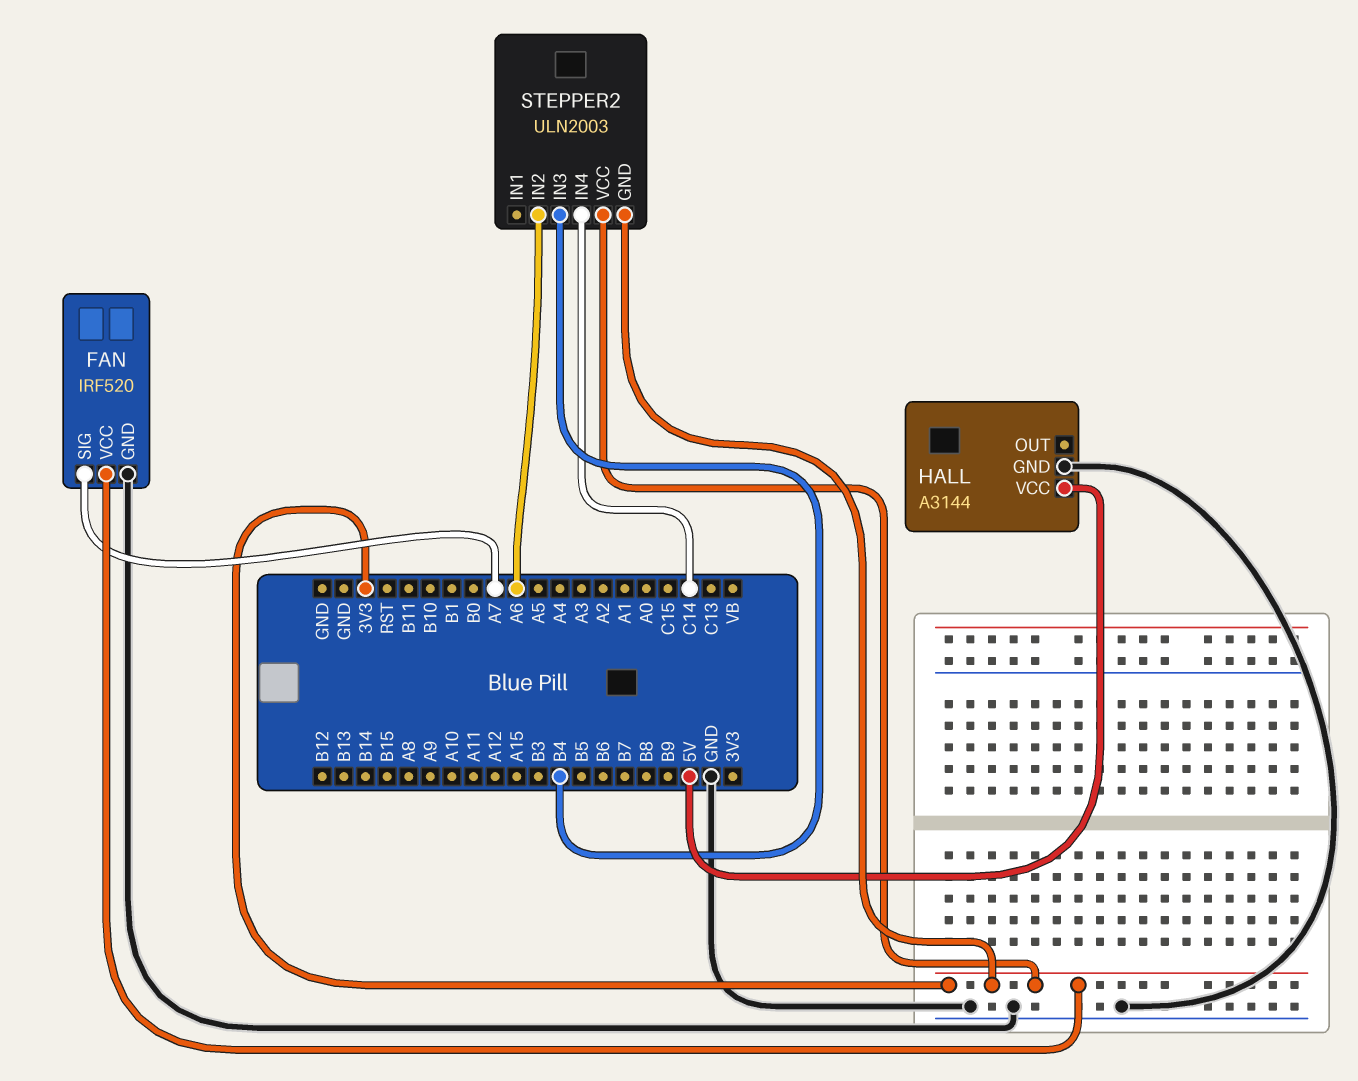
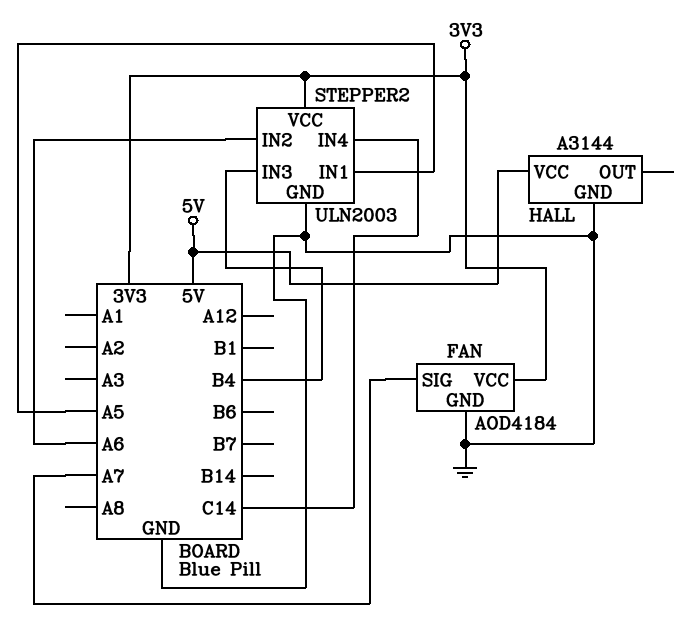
FAN: IRF520 -> AOD4184
STEPPER2 pin GND: 3V3 -> GND
STEPPER2 pin IN1: none -> A5

